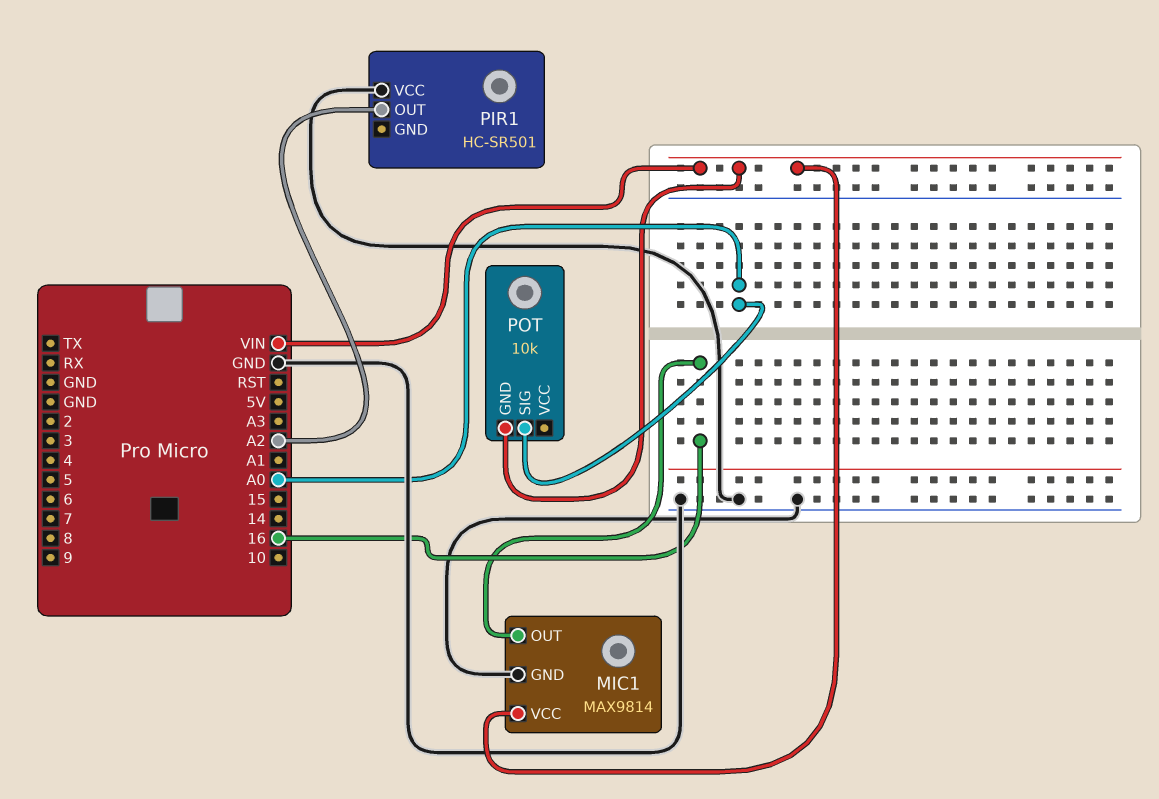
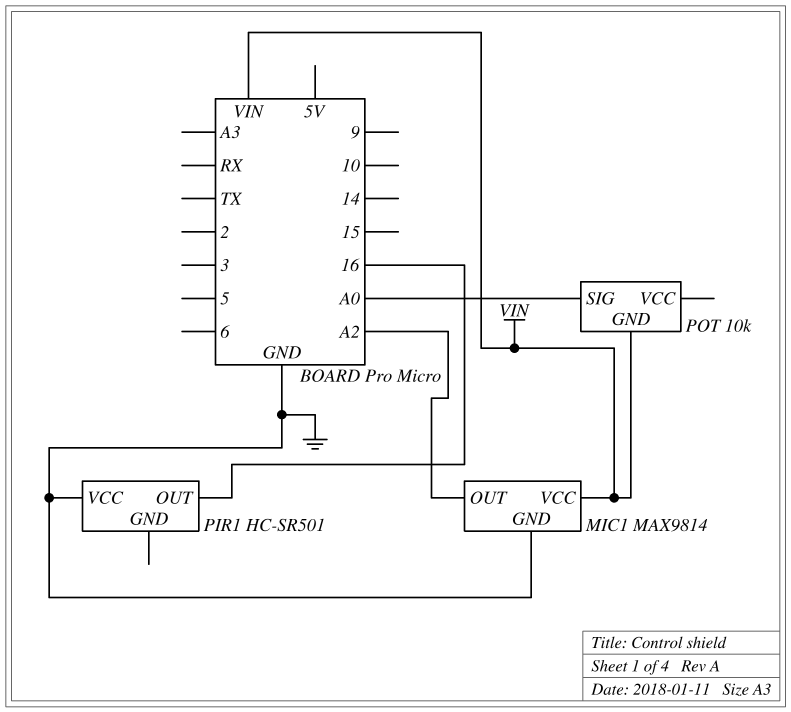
MIC1 pin OUT: 16 -> A2
PIR1 pin OUT: A2 -> 16

